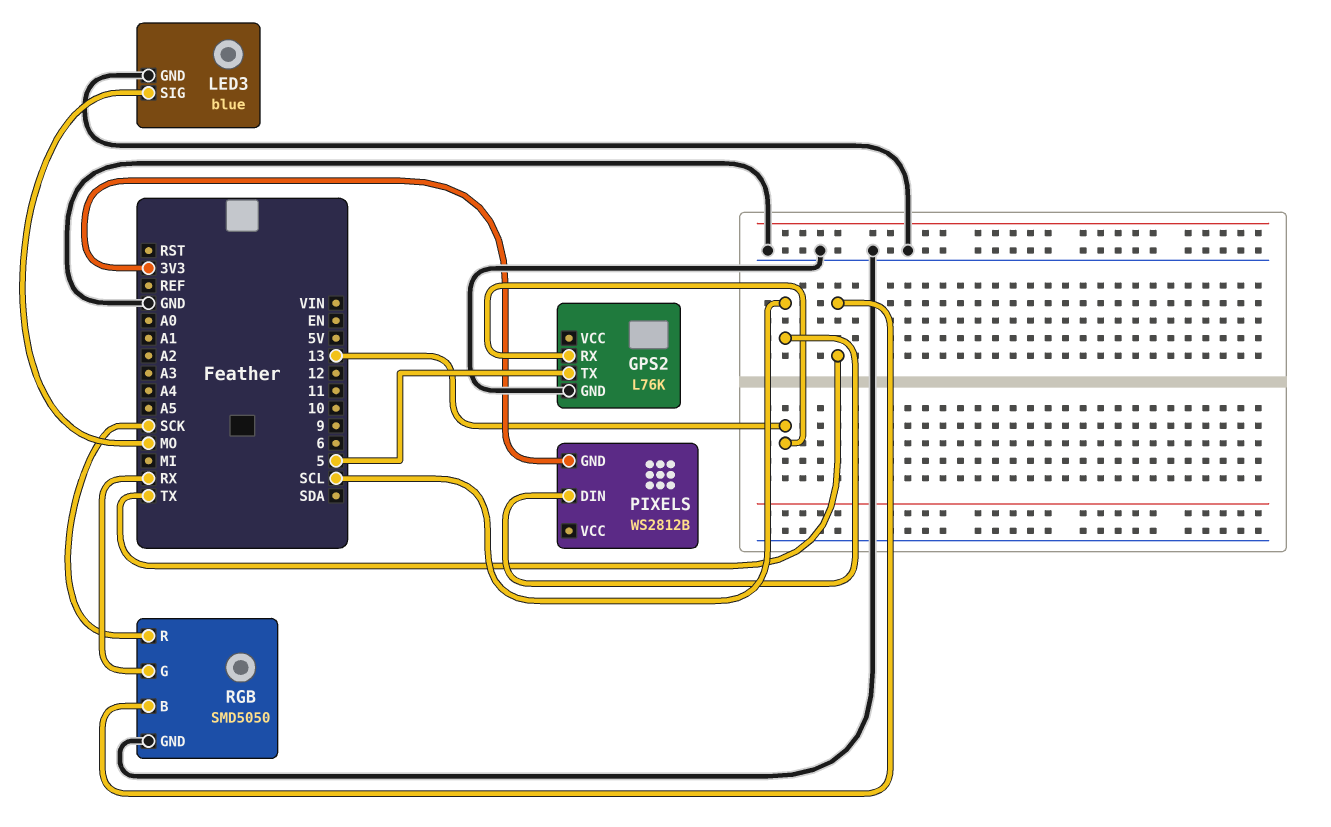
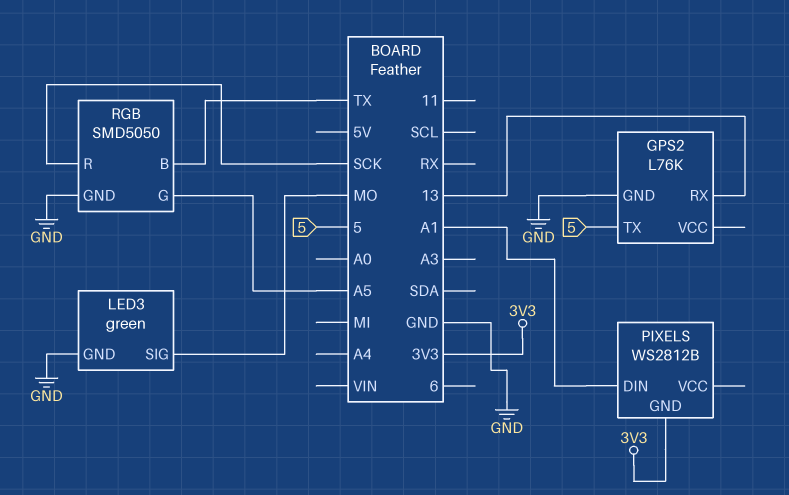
LED3: blue -> green
PIXELS pin DIN: SCL -> A1
RGB pin G: RX -> A5

